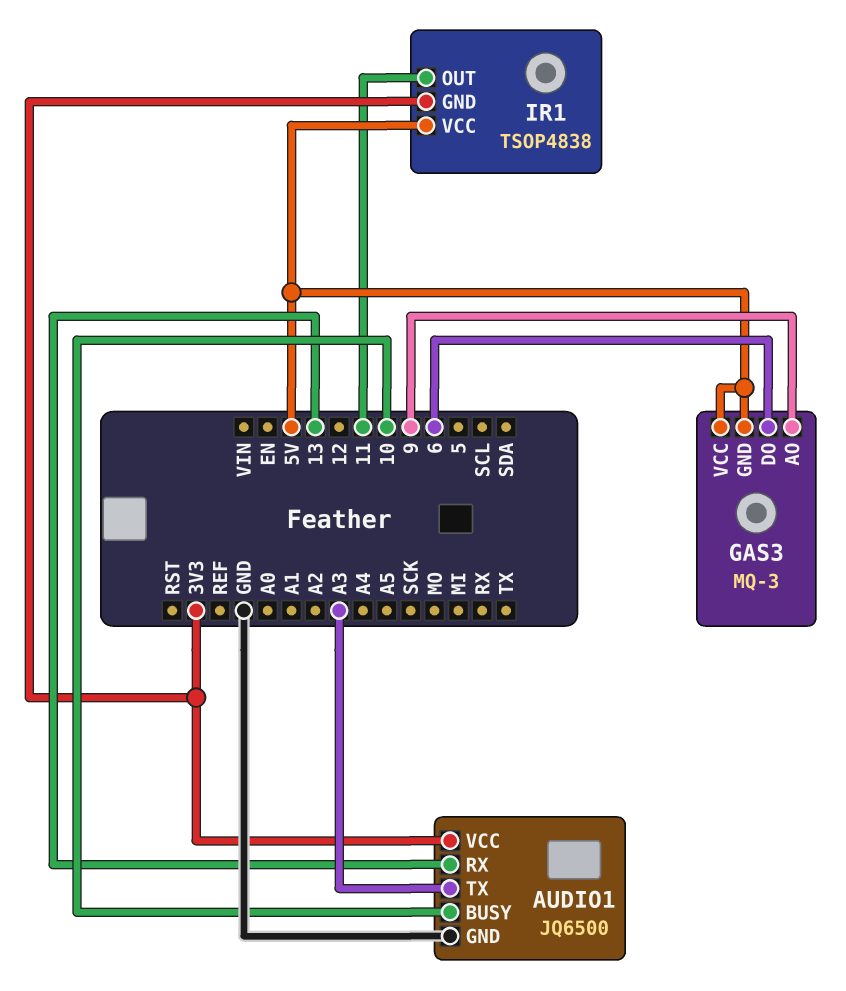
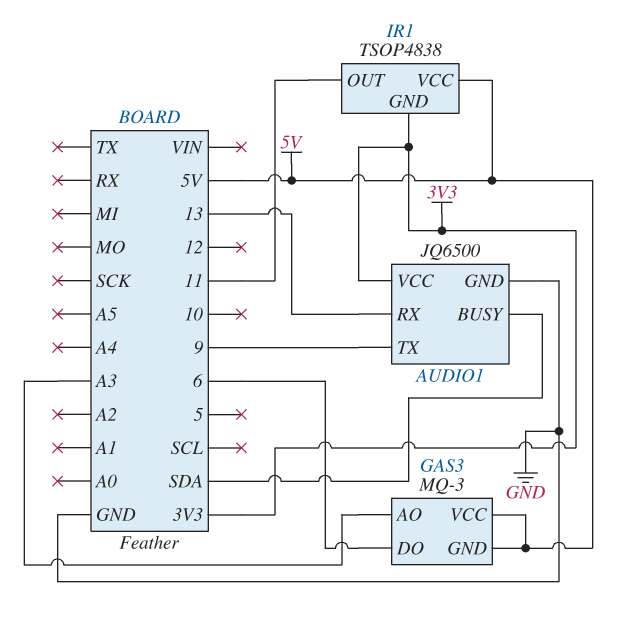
AUDIO1 pin BUSY: 10 -> SDA
AUDIO1 pin TX: A3 -> 9
GAS3 pin AO: 9 -> A3

